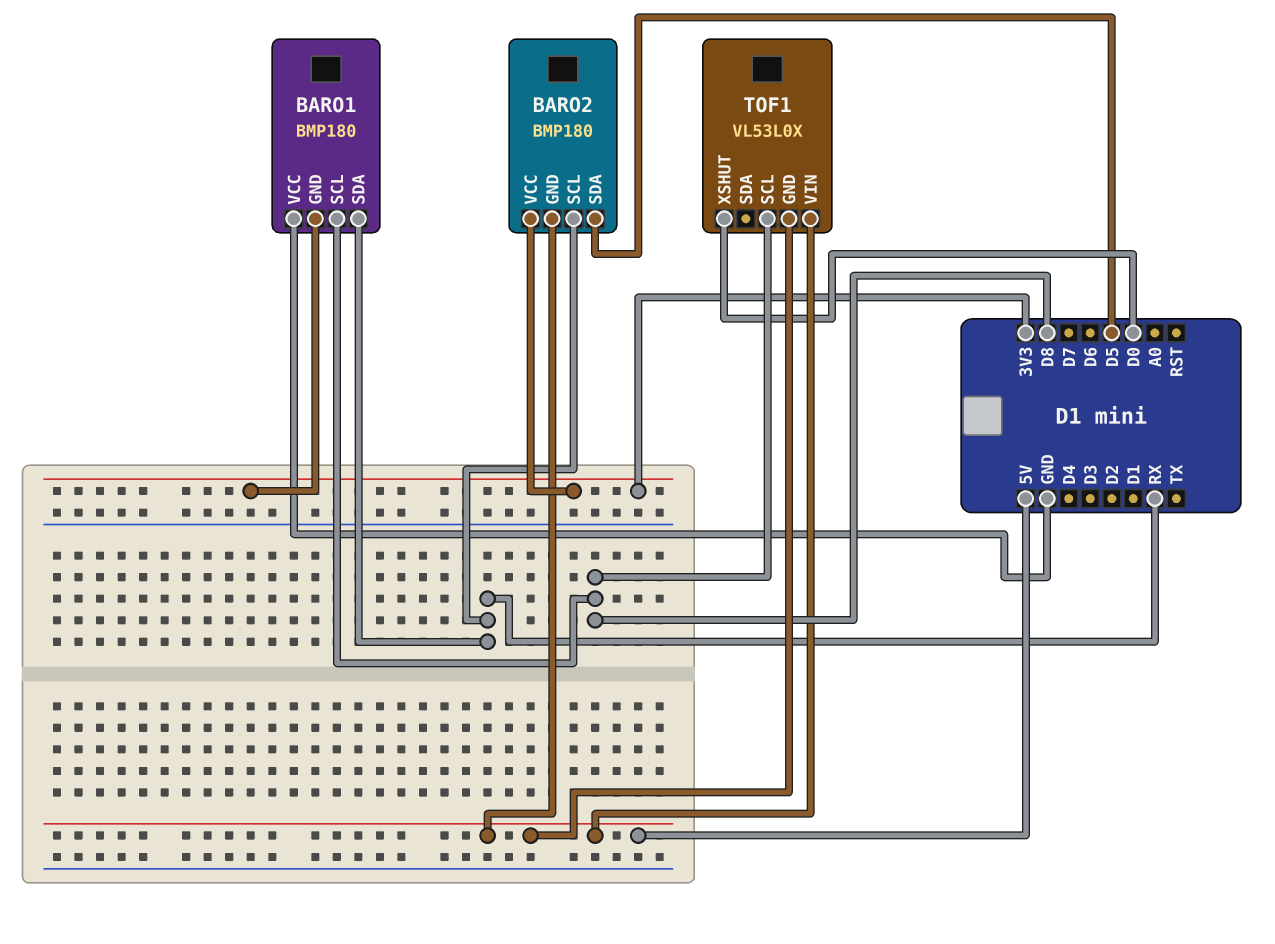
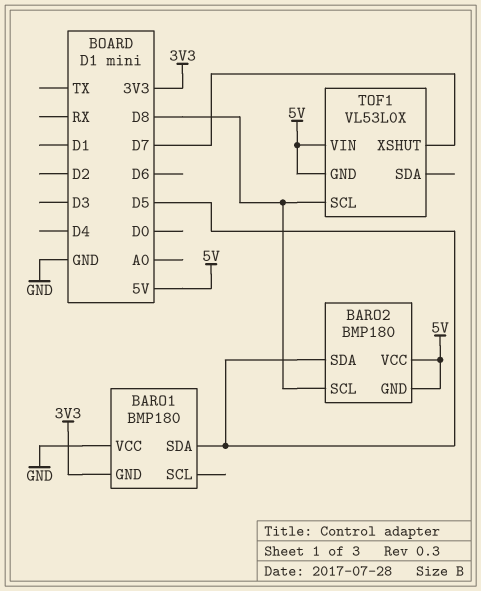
BARO1 pin SCL: D8 -> none
BARO1 pin SDA: RX -> D5
BARO2 pin SCL: RX -> D8
BARO2 pin VCC: 3V3 -> 5V
TOF1 pin XSHUT: D0 -> D7

